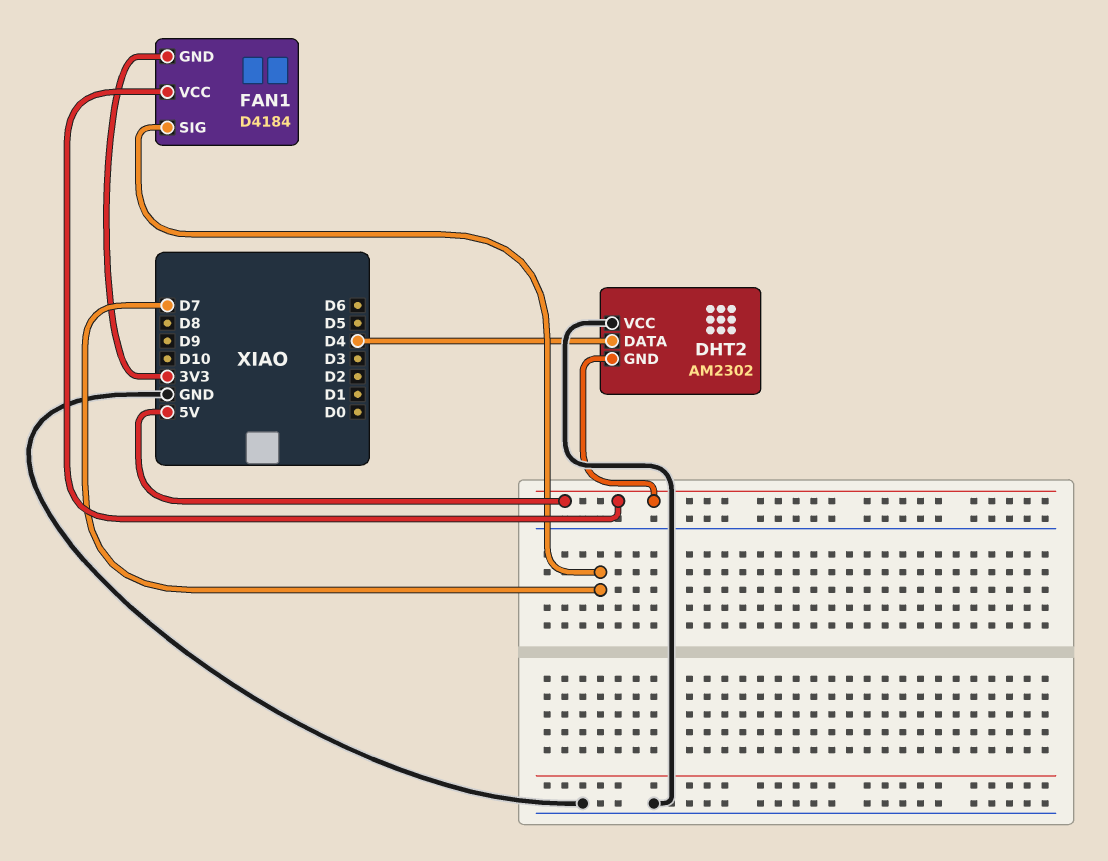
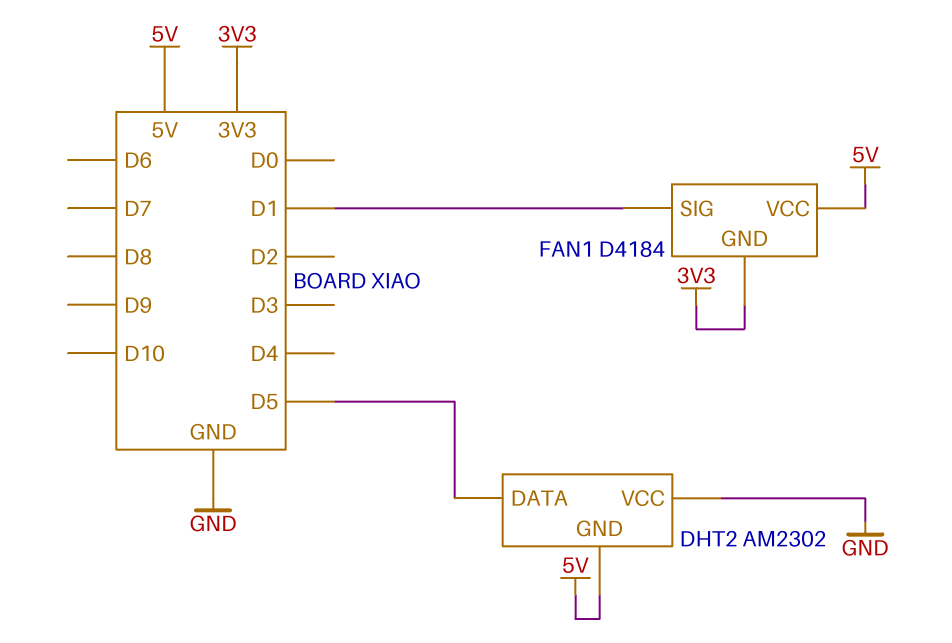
DHT2 pin DATA: D4 -> D5
FAN1 pin SIG: D7 -> D1

